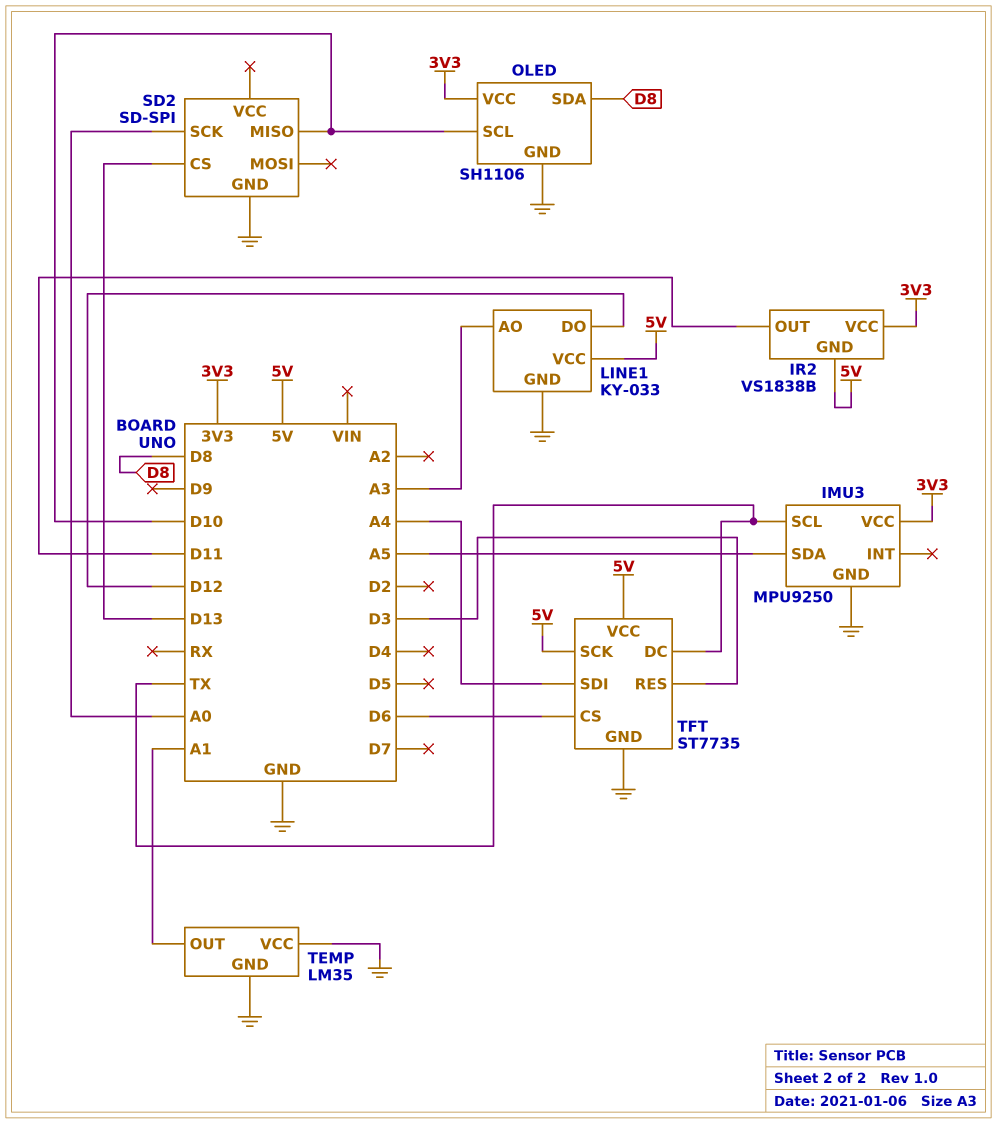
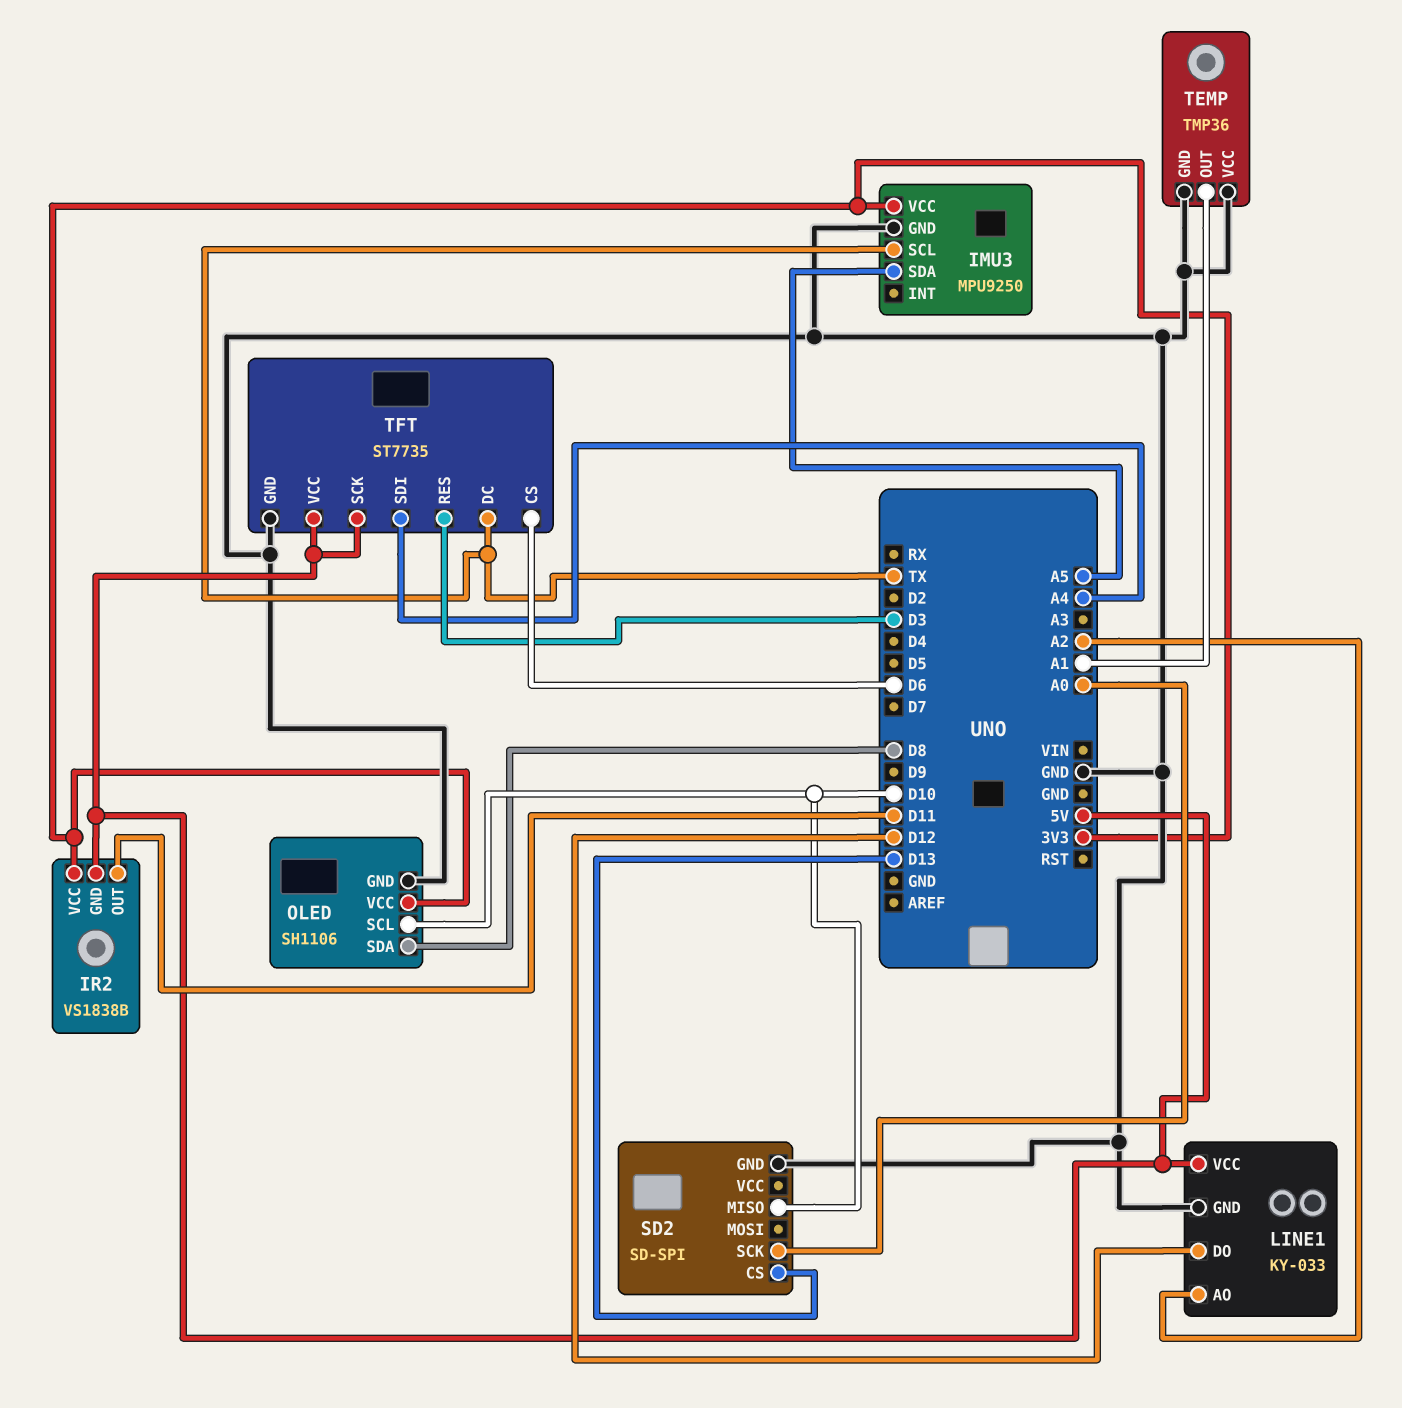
LINE1 pin AO: A3 -> A2
TEMP: LM35 -> TMP36

